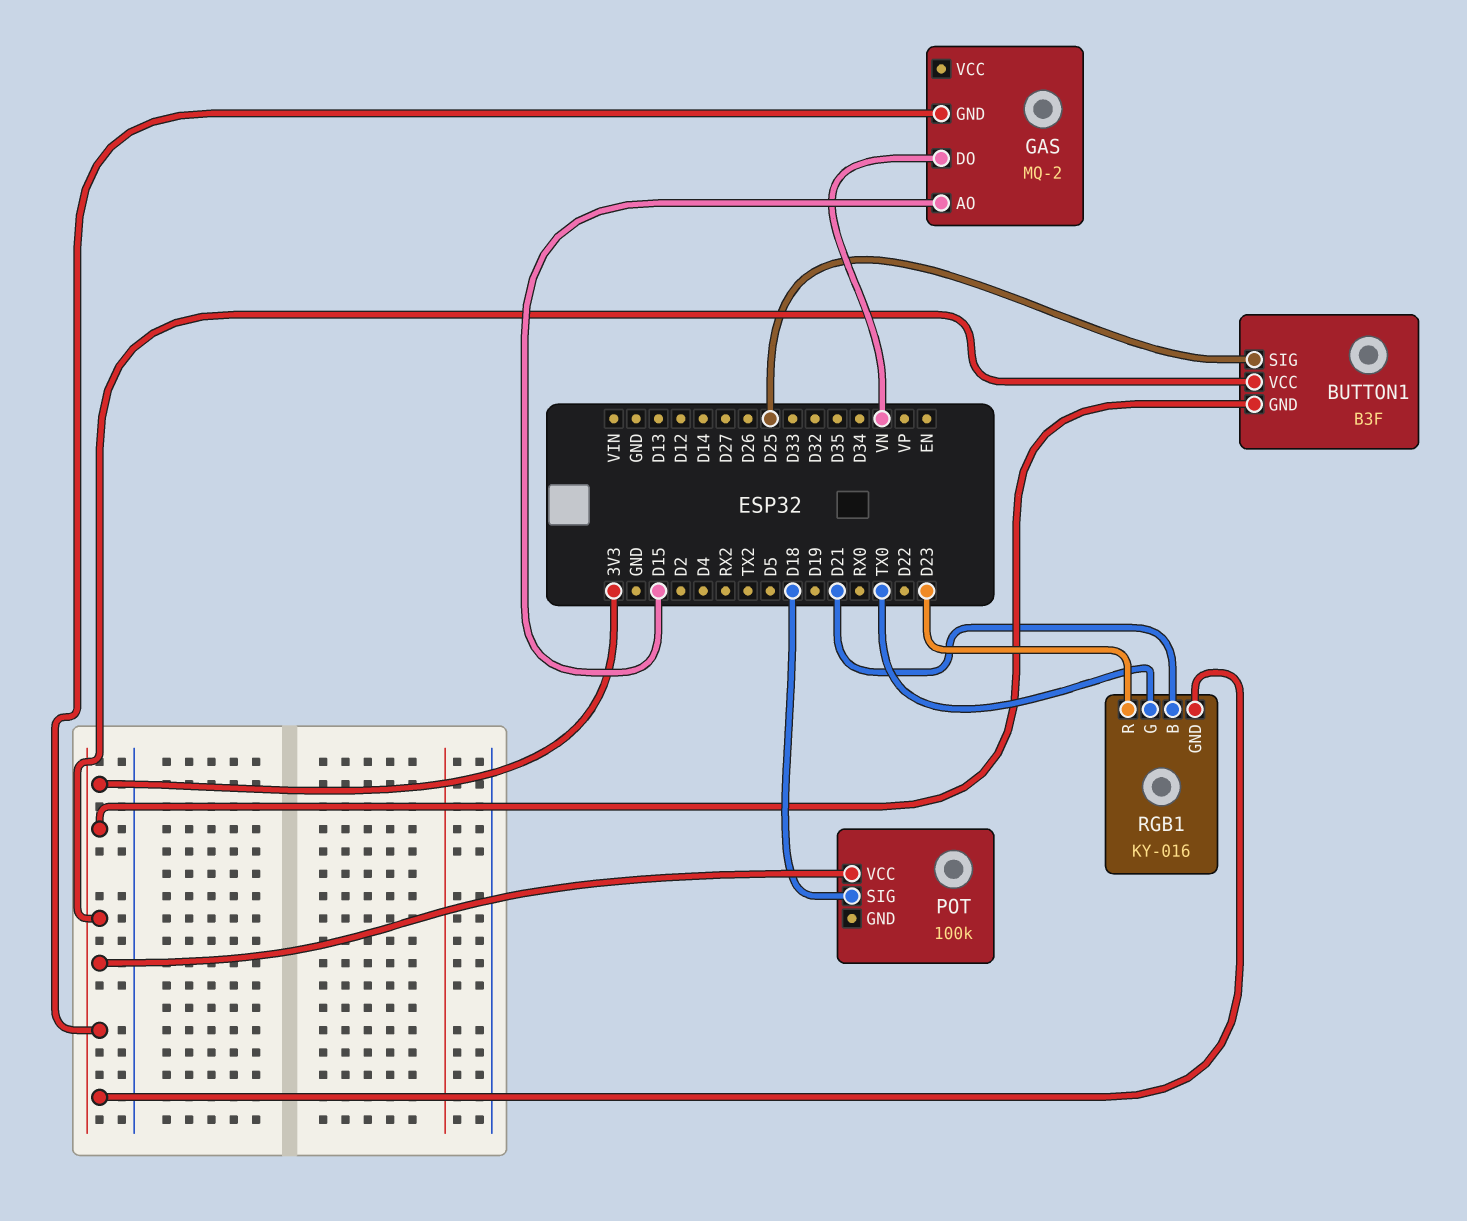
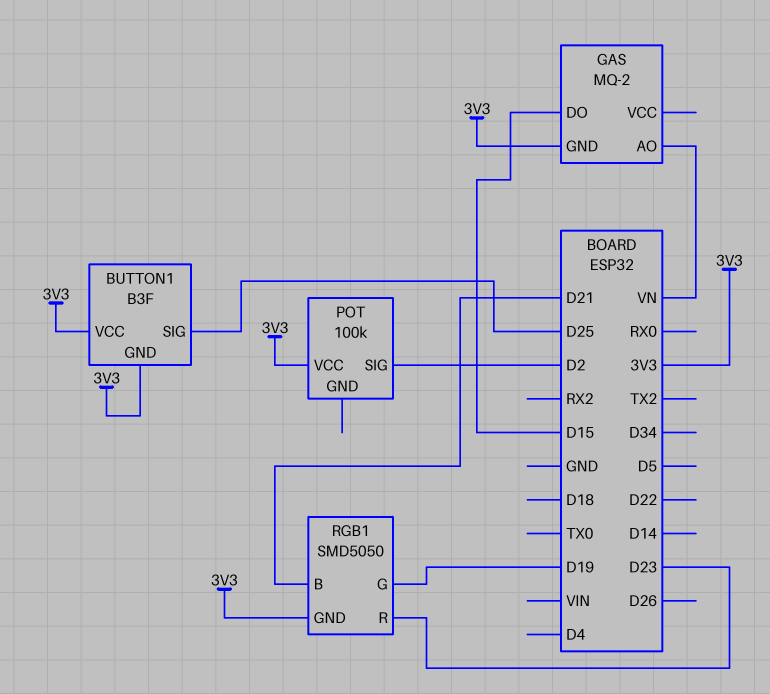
GAS pin AO: D15 -> VN
GAS pin DO: VN -> D15
POT pin SIG: D18 -> D2
RGB1: KY-016 -> SMD5050
RGB1 pin G: TX0 -> D19

